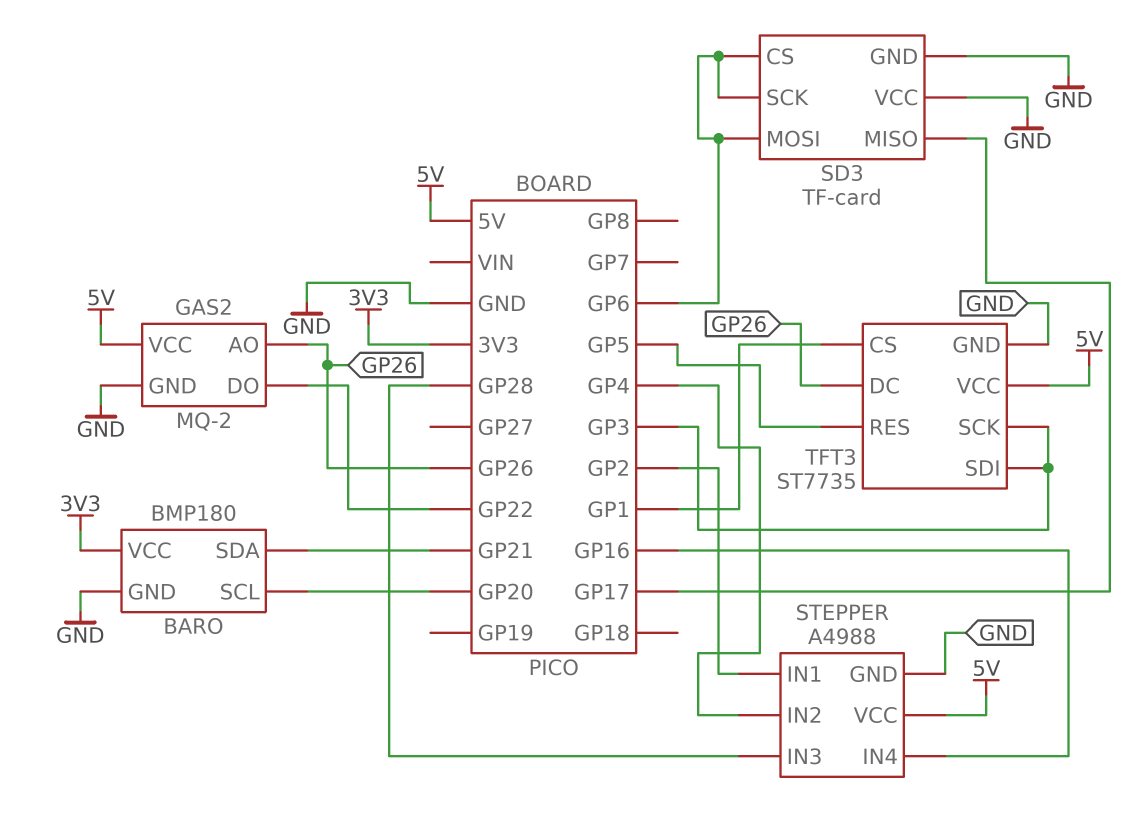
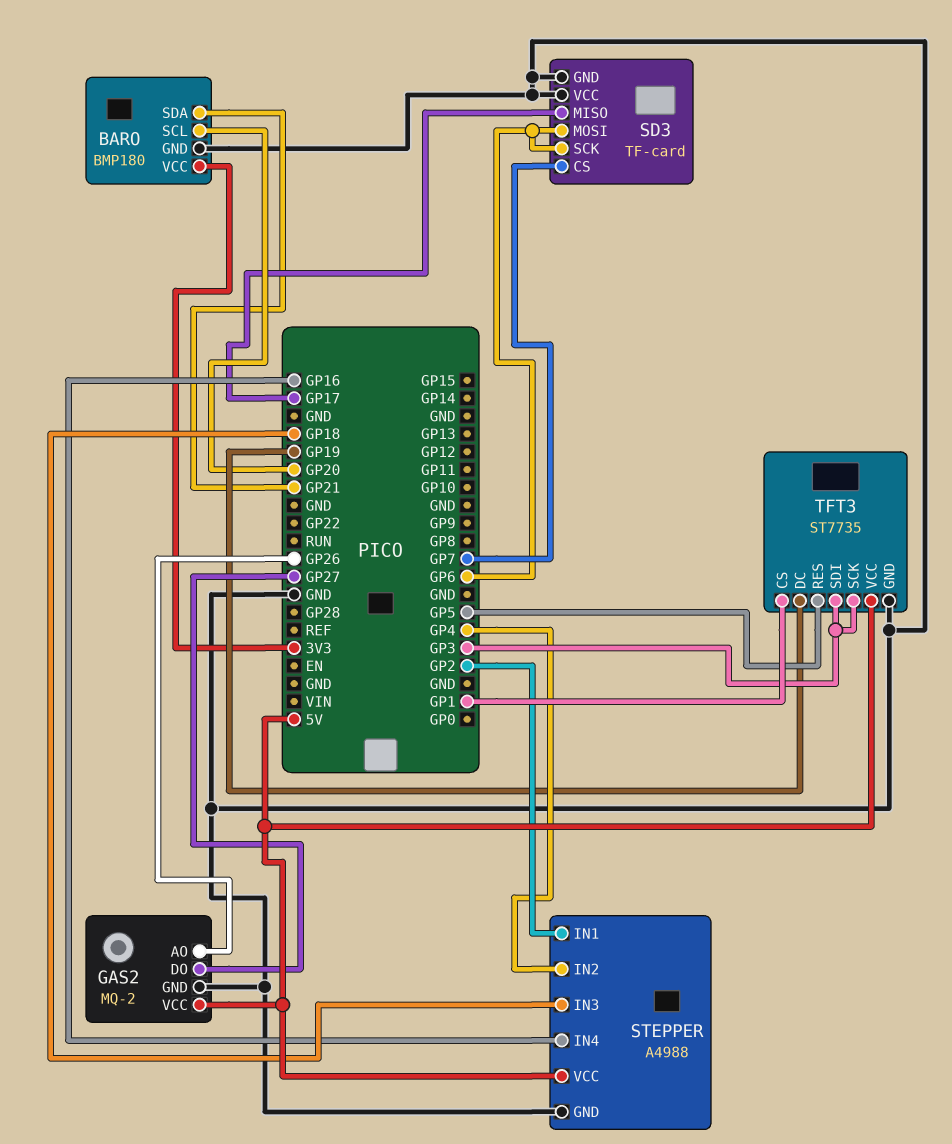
GAS2 pin DO: GP22 -> GP27
SD3 pin CS: GP6 -> GP7
STEPPER pin IN3: GP28 -> GP18
TFT3 pin DC: GP26 -> GP19

